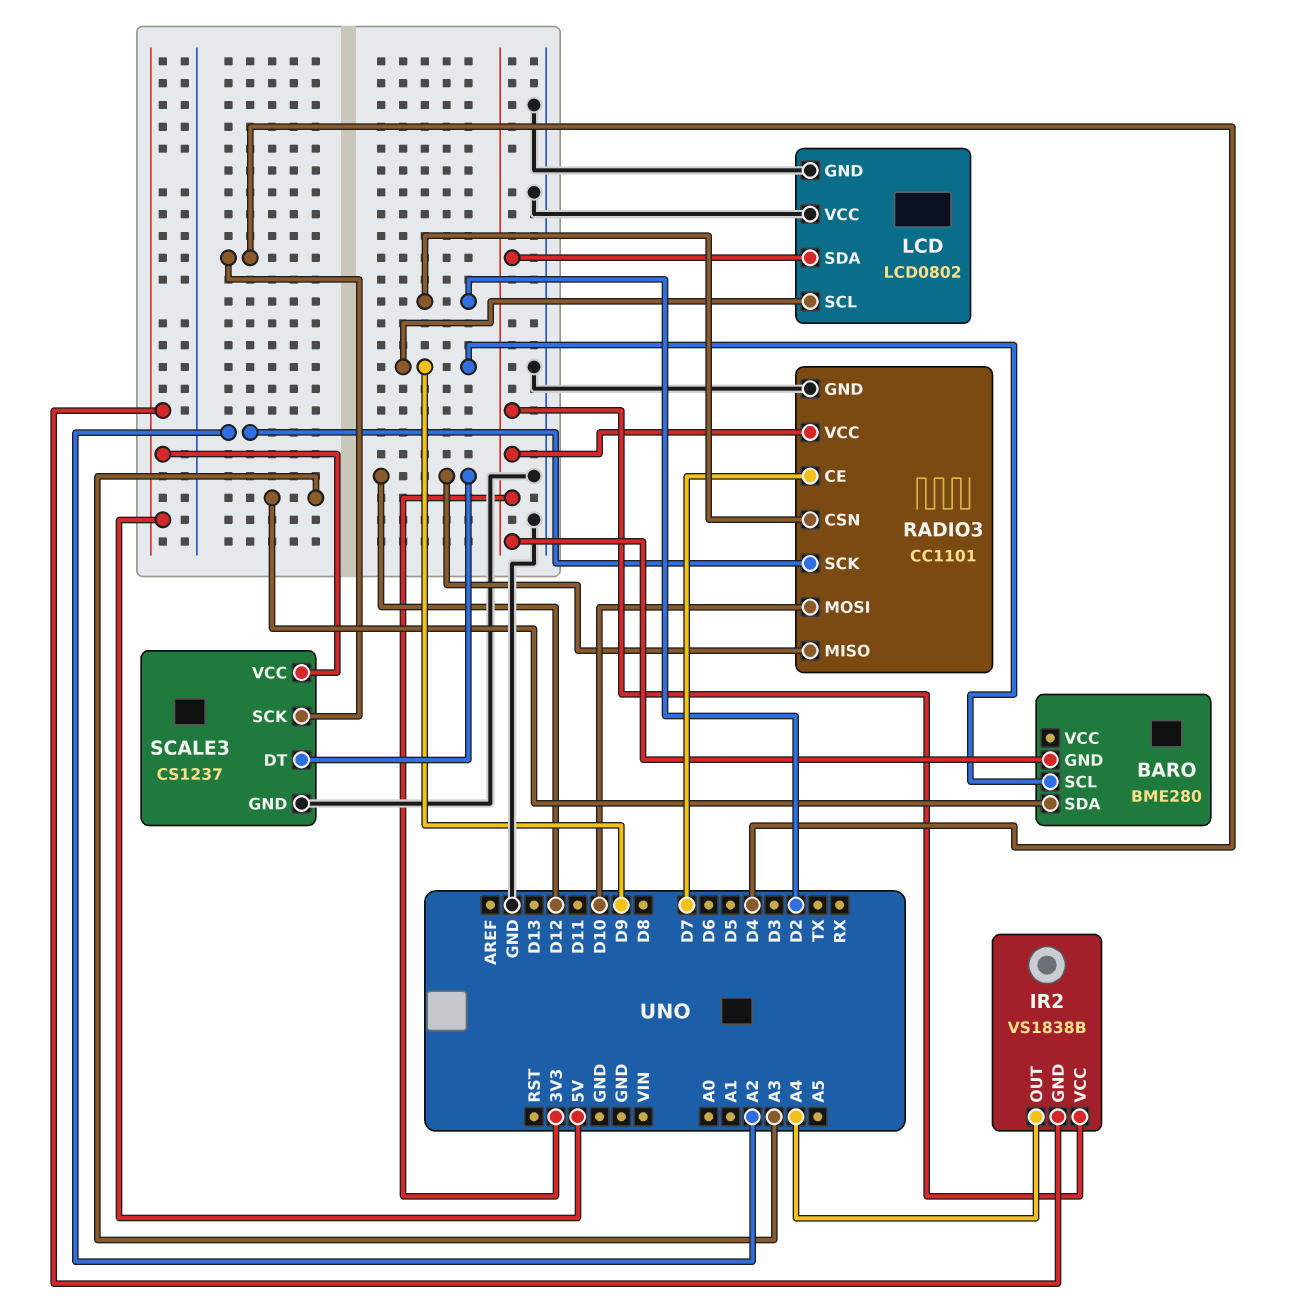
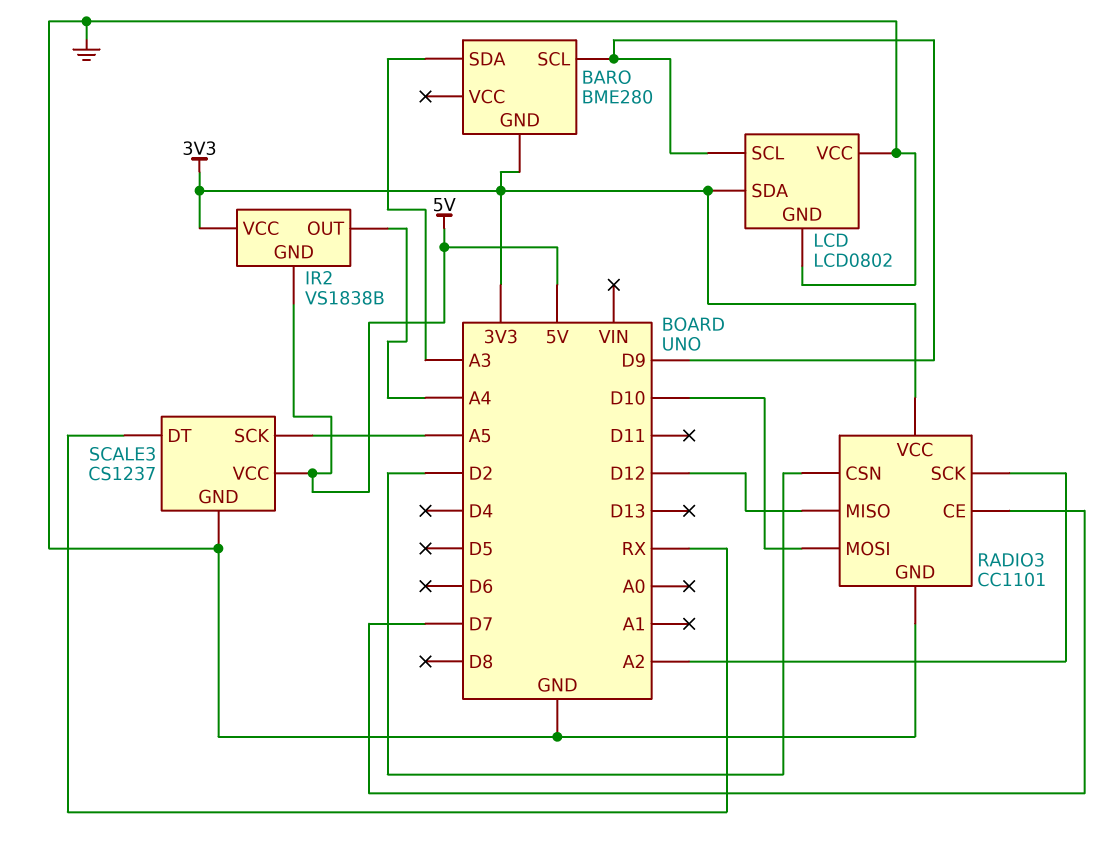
SCALE3 pin DT: D12 -> RX
SCALE3 pin SCK: D4 -> A5

